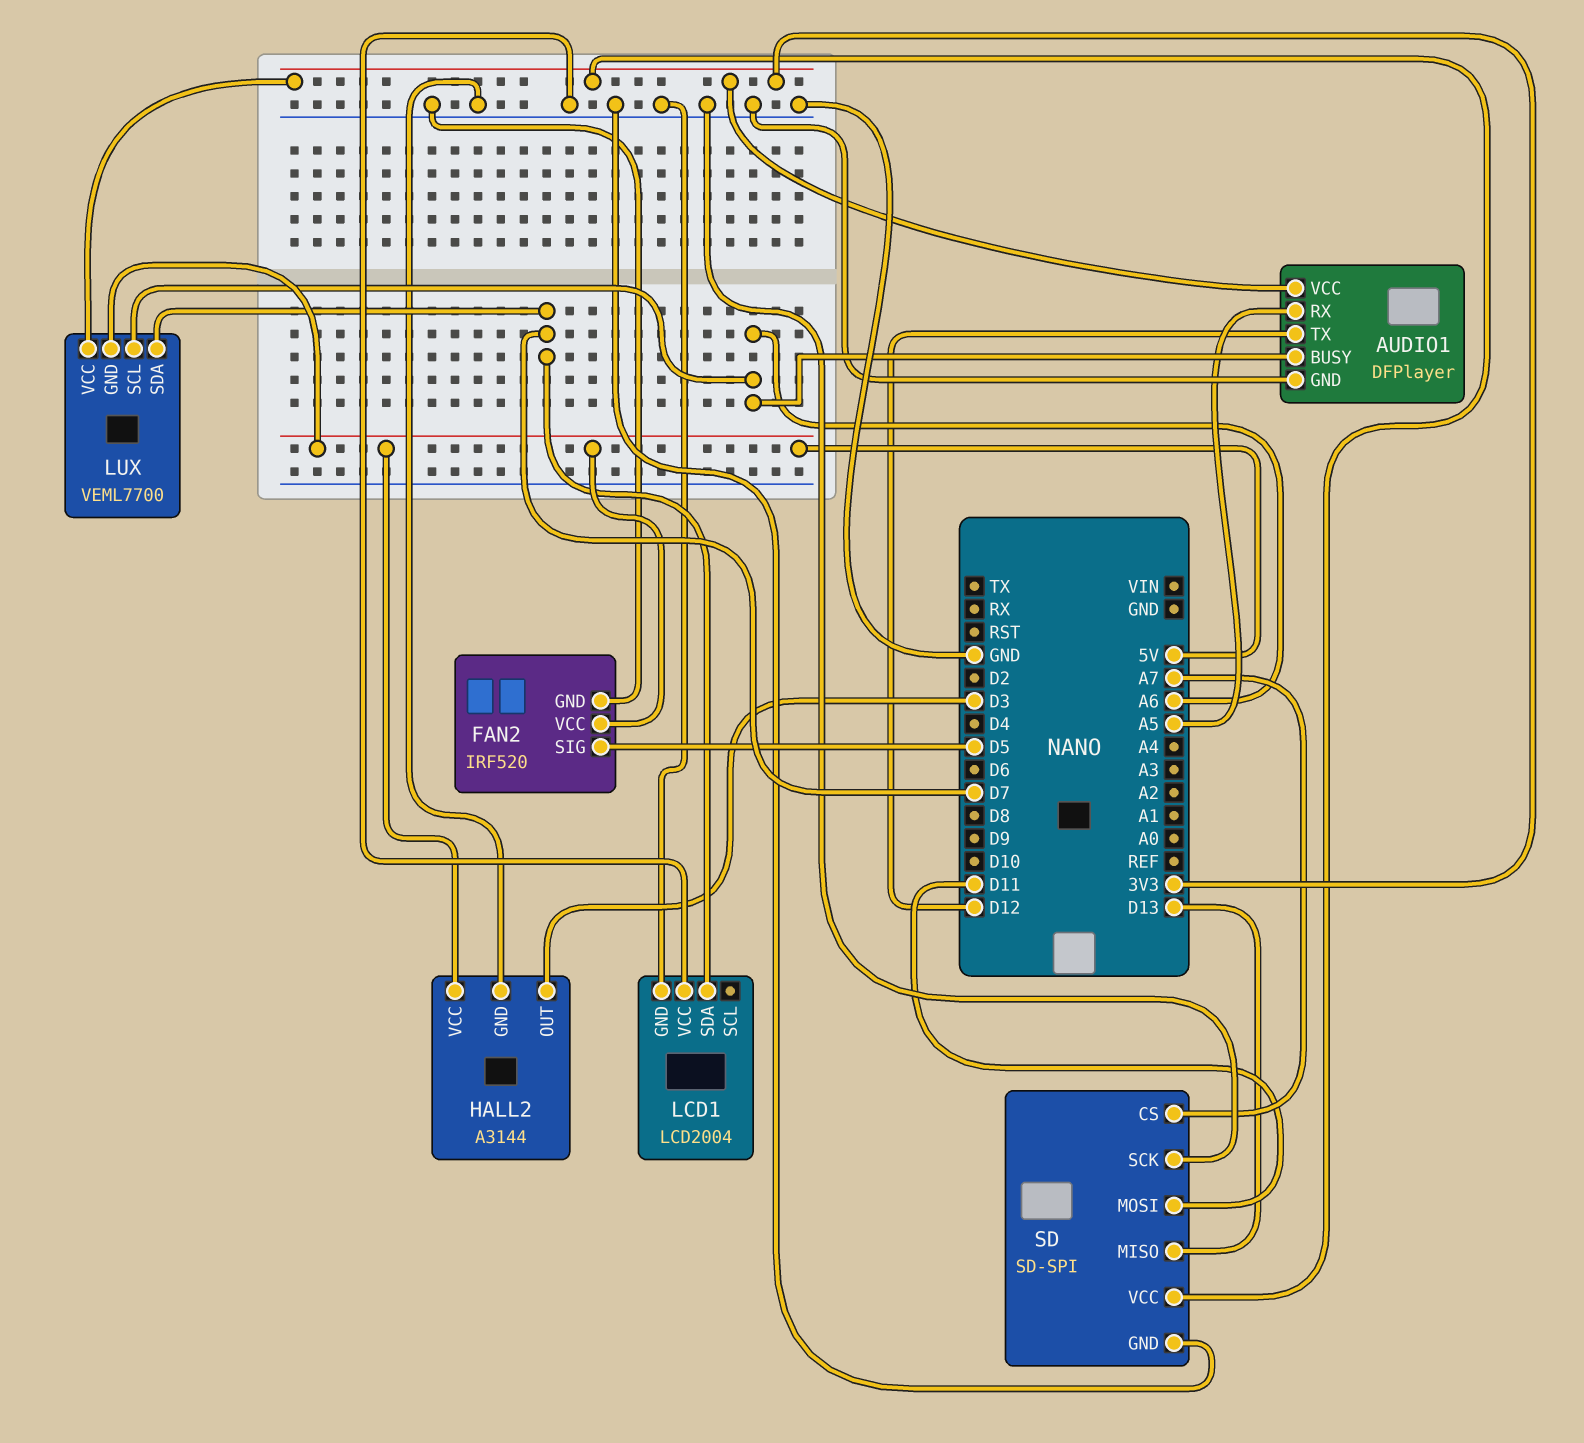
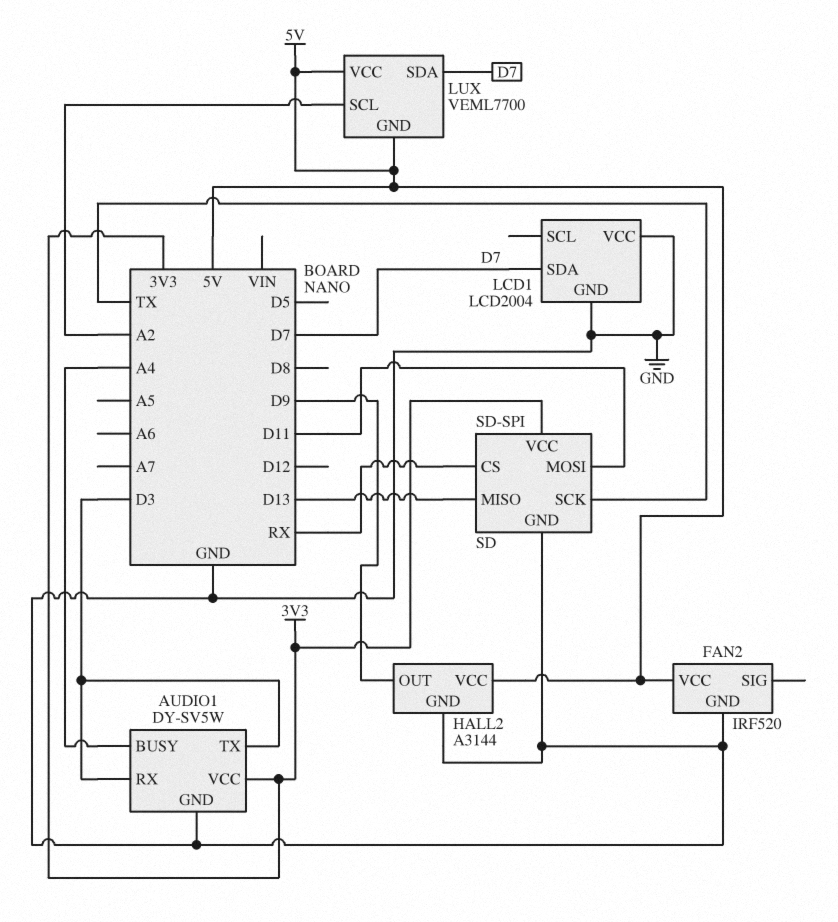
AUDIO1: DFPlayer -> DY-SV5W
AUDIO1 pin BUSY: A6 -> A4
AUDIO1 pin RX: A5 -> D3
AUDIO1 pin TX: D12 -> D3
FAN2 pin SIG: D5 -> none
HALL2 pin OUT: D3 -> D9
LUX pin SCL: A6 -> A2
LUX pin VCC: 3V3 -> 5V
SD pin CS: A7 -> RX
SD pin SCK: GND -> TX

